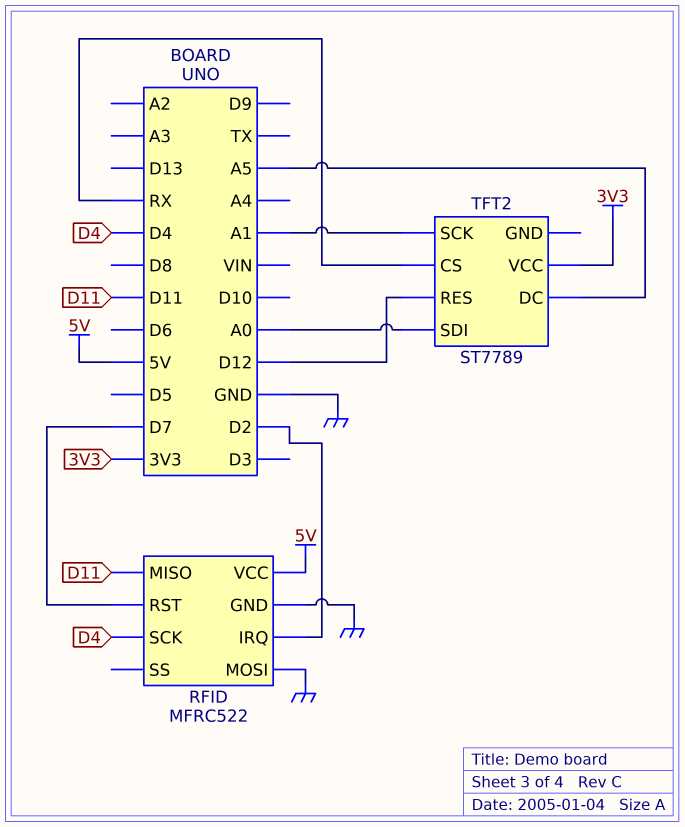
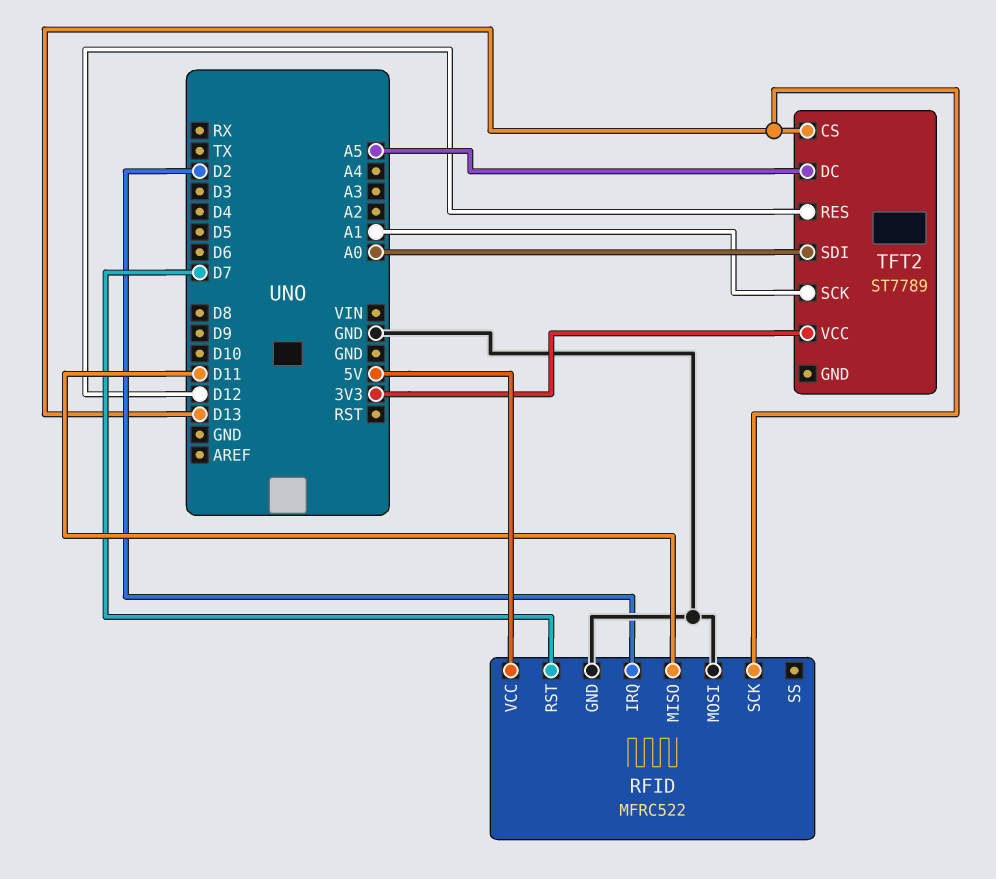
RFID pin SCK: D4 -> D13
TFT2 pin CS: RX -> D13

